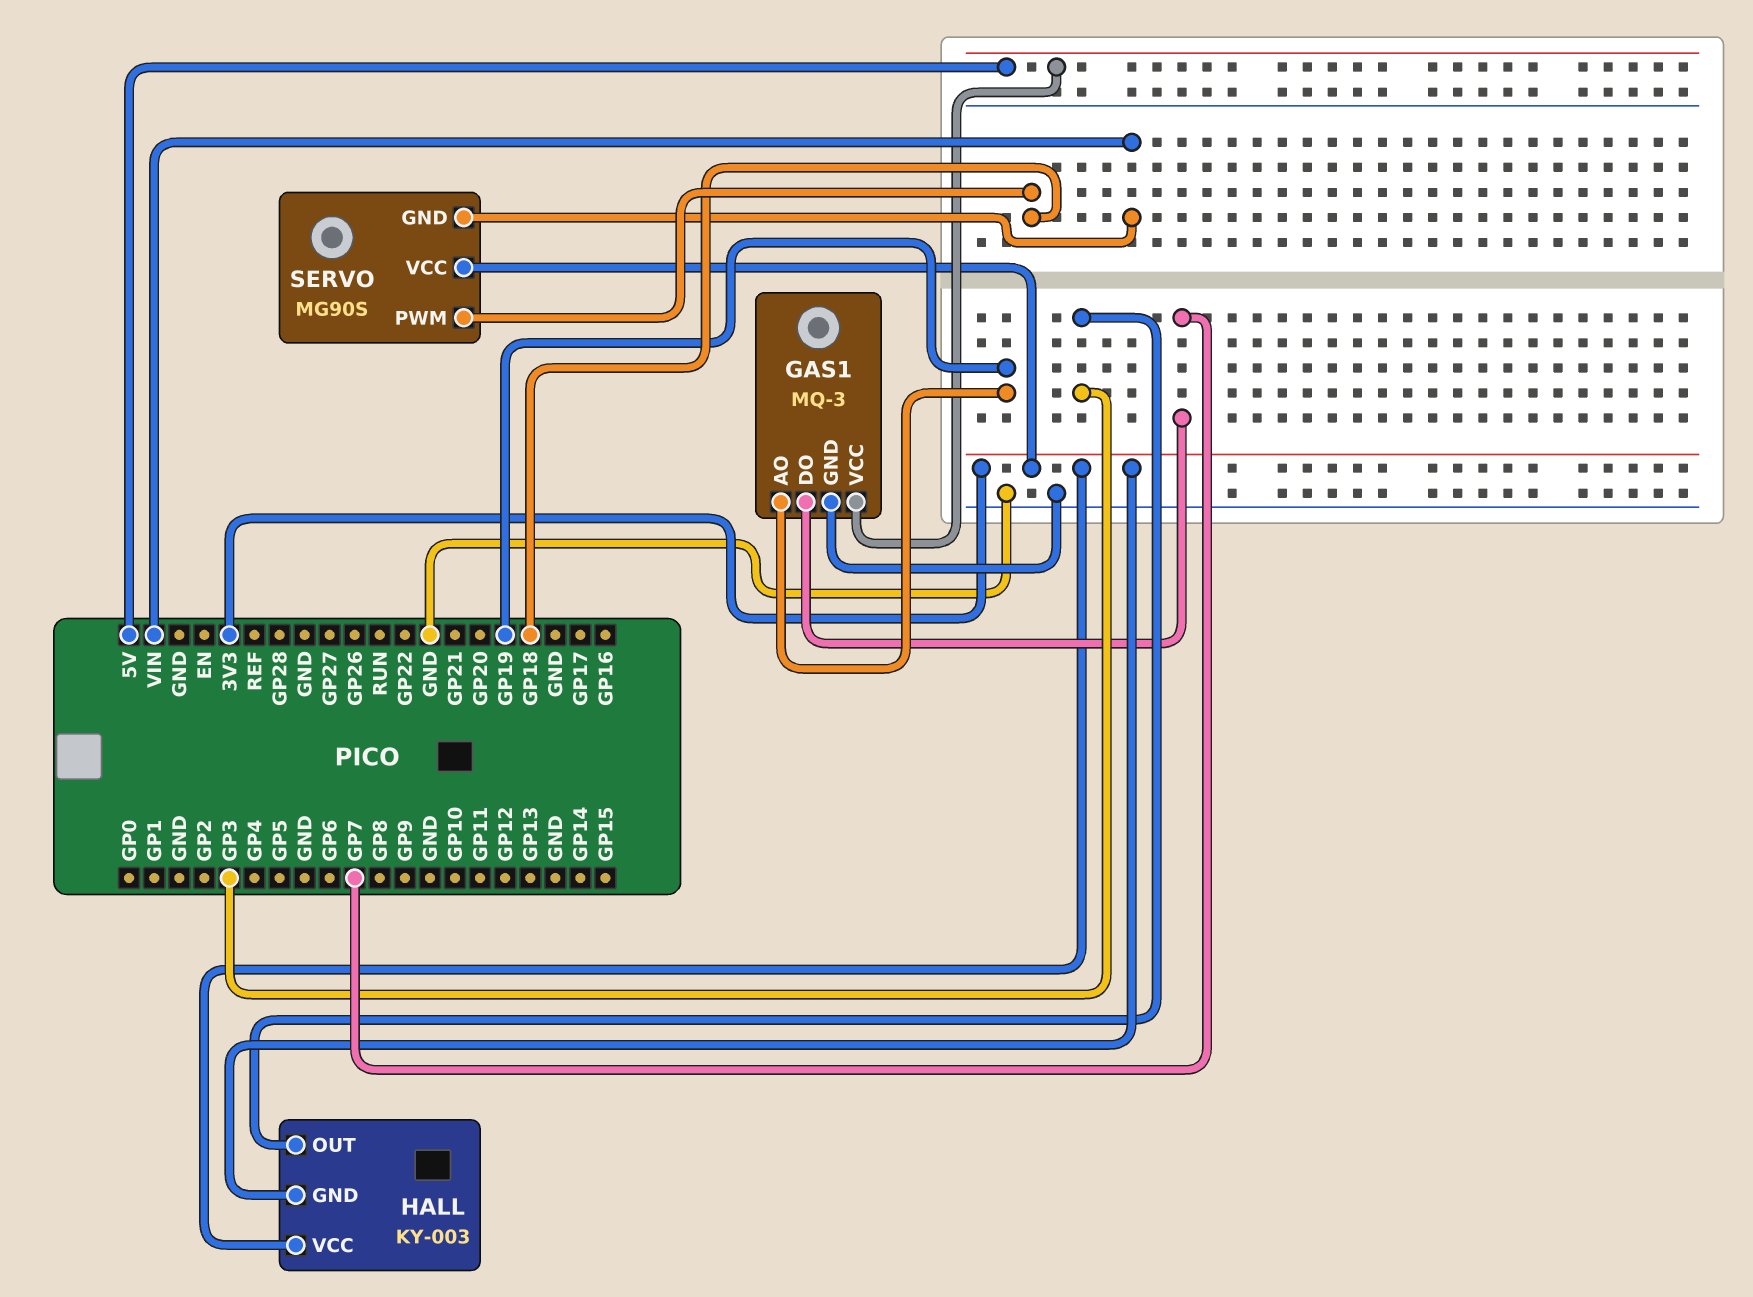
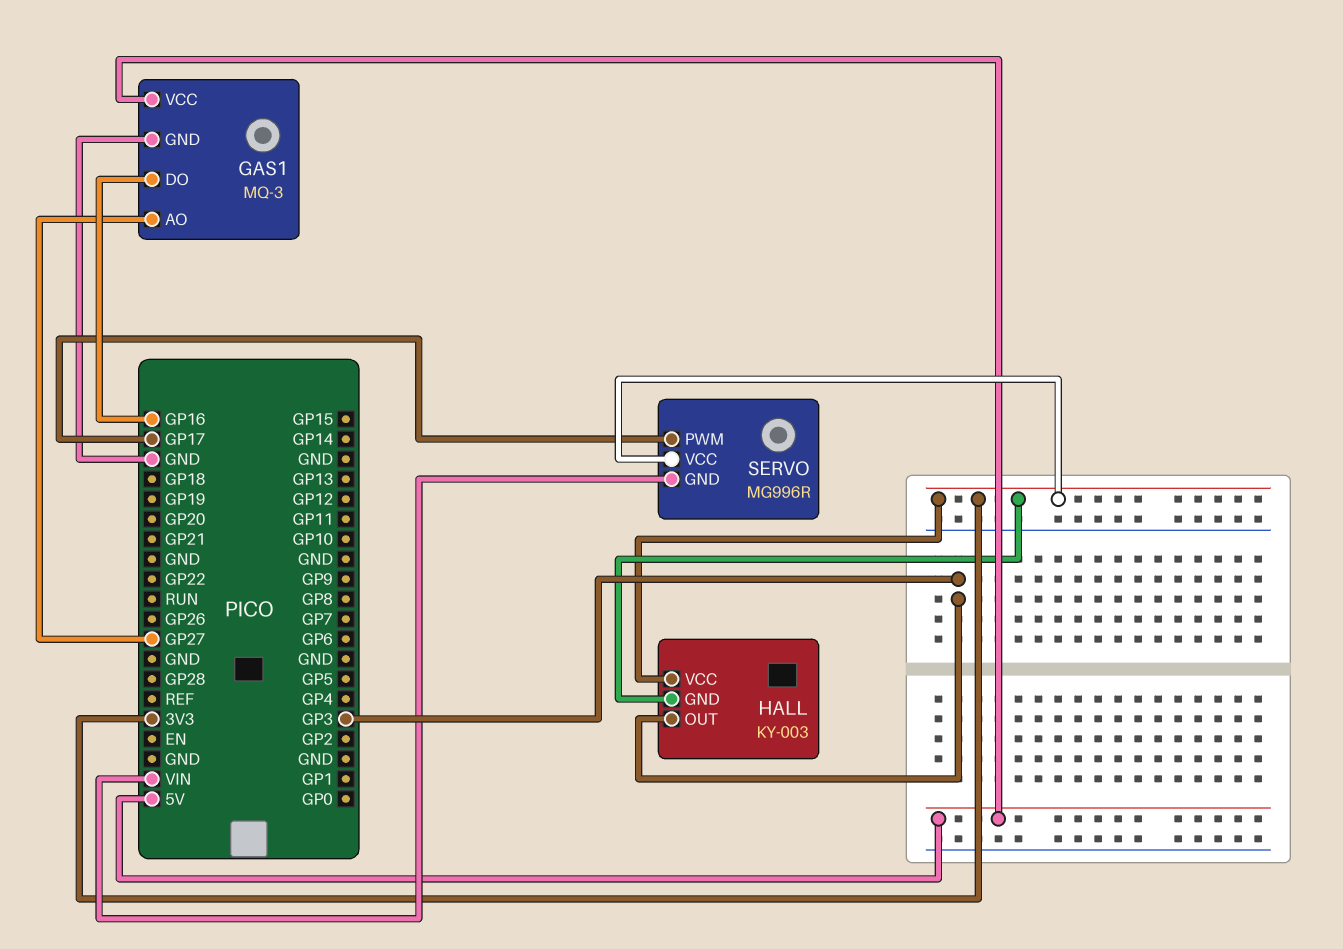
GAS1 pin AO: GP19 -> GP27
GAS1 pin DO: GP7 -> GP16
SERVO: MG90S -> MG996R
SERVO pin PWM: GP18 -> GP17

